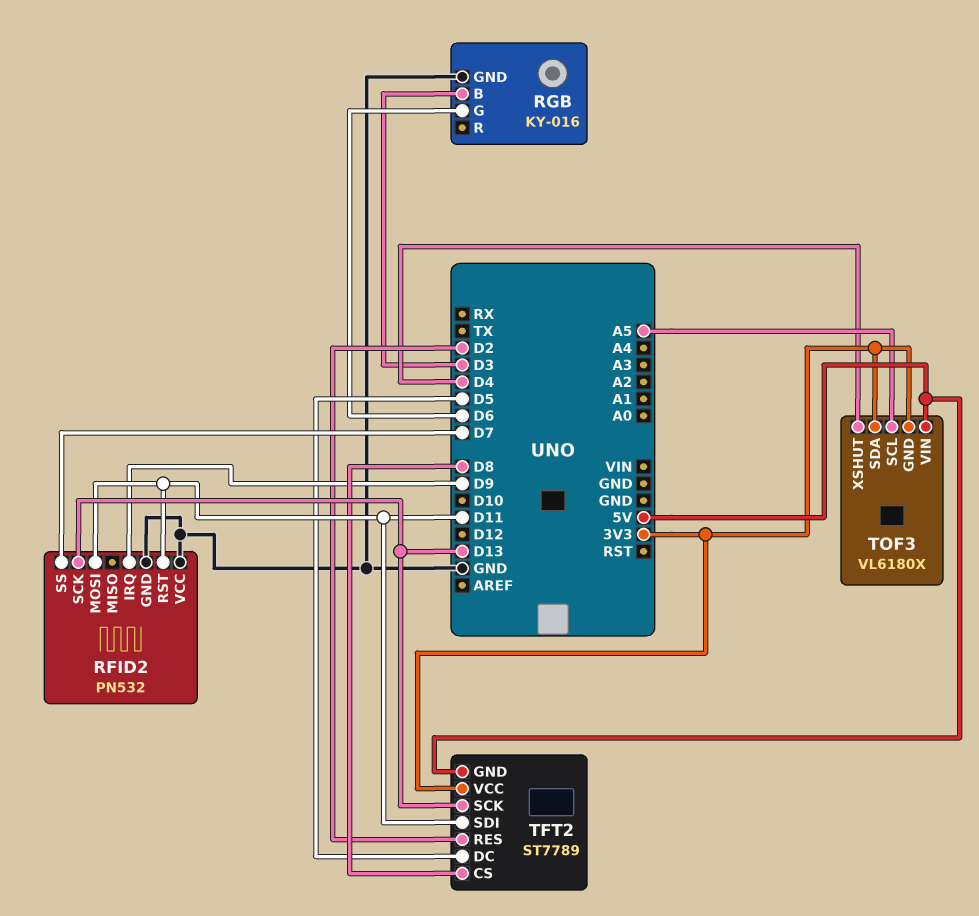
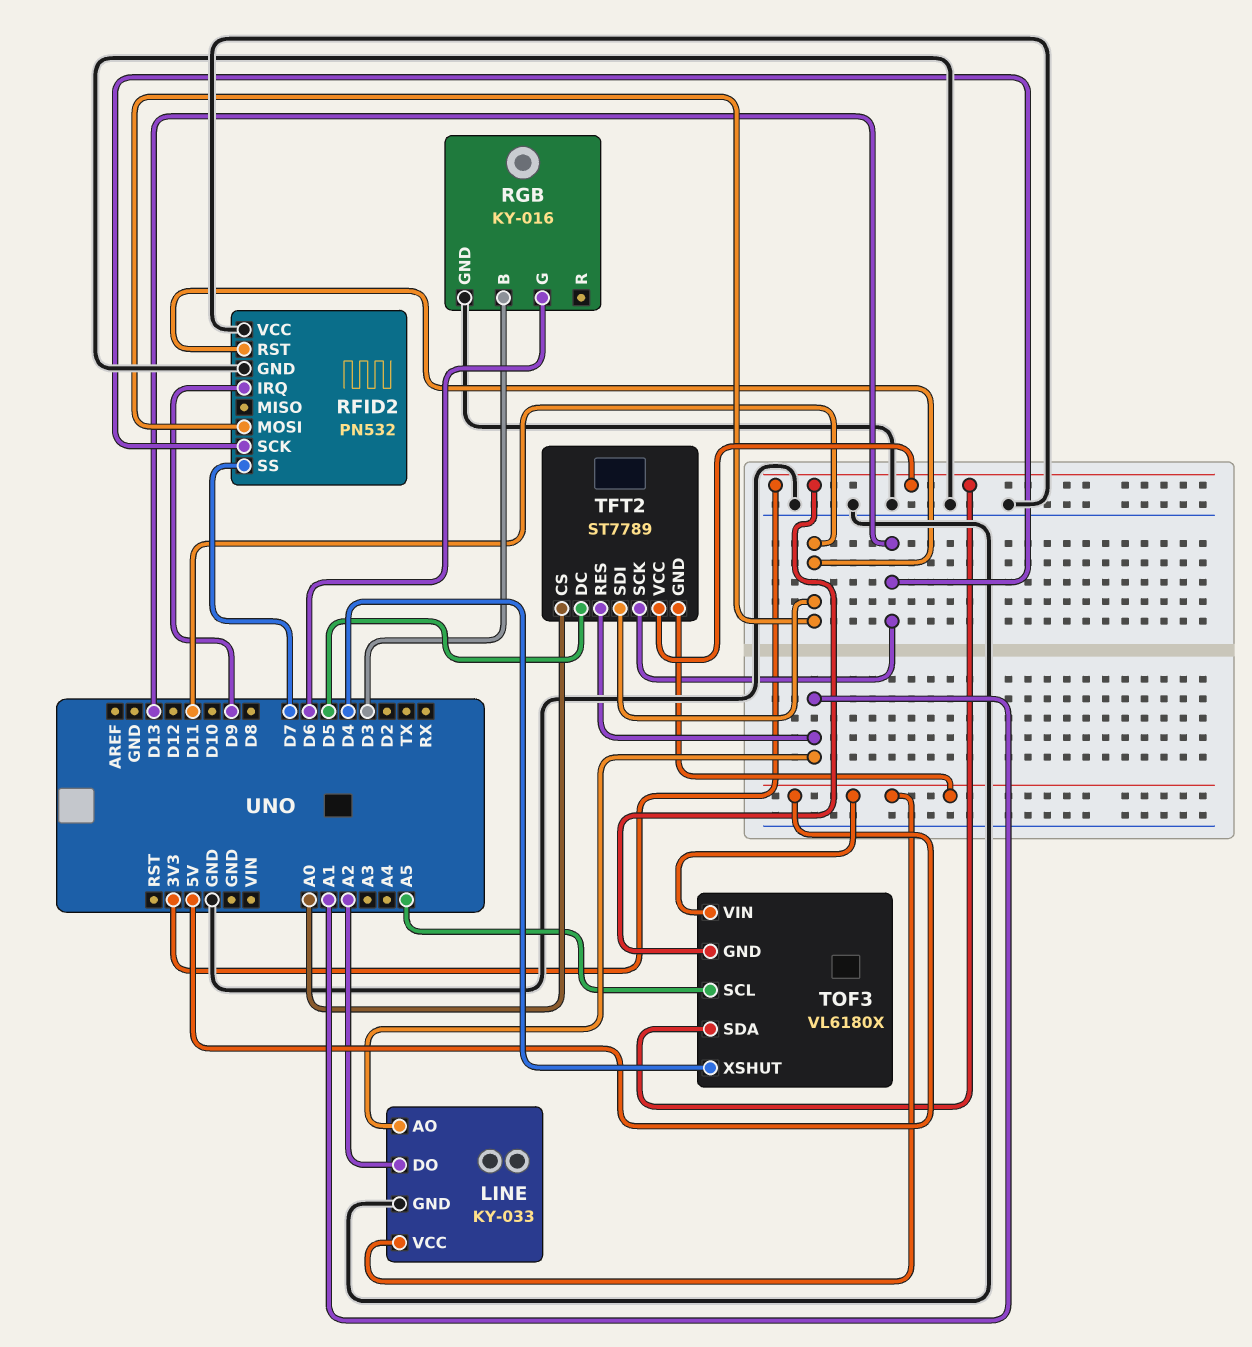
LINE: none -> KY-033
LINE pin AO: none -> A1
LINE pin DO: none -> A2
LINE pin GND: none -> GND
LINE pin VCC: none -> 5V
TFT2 pin CS: D8 -> A0
TFT2 pin RES: D2 -> A1

